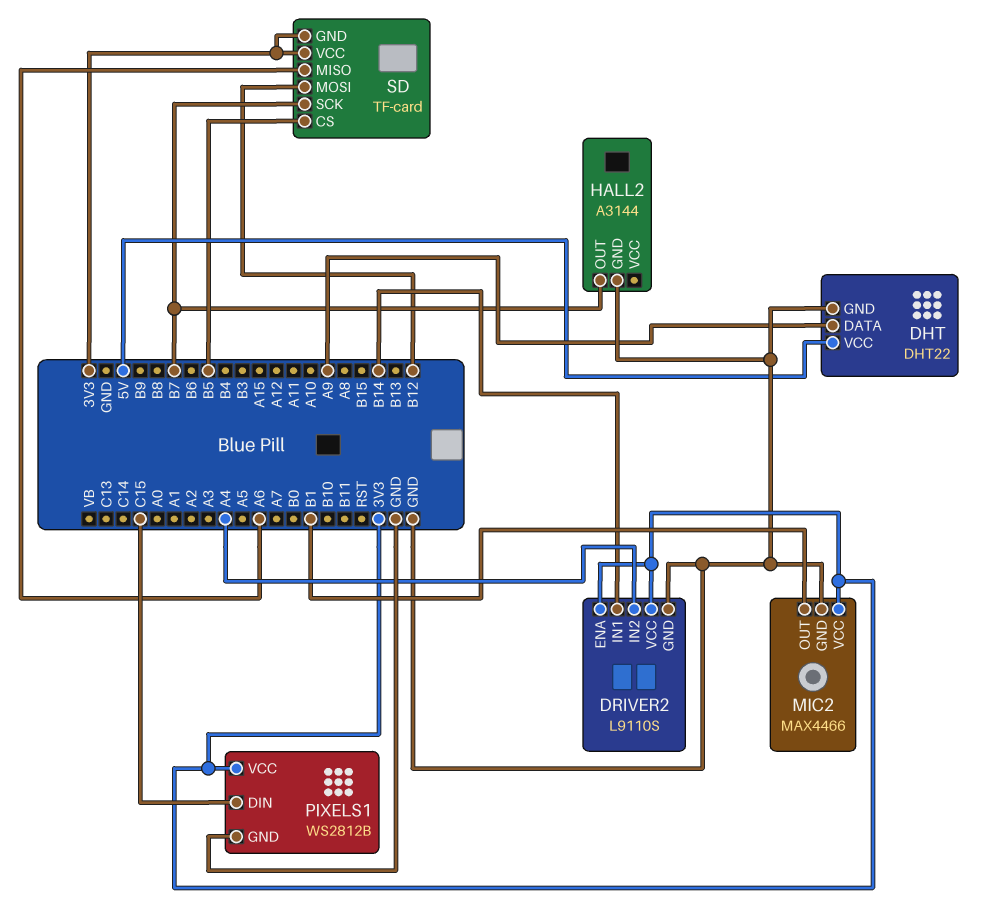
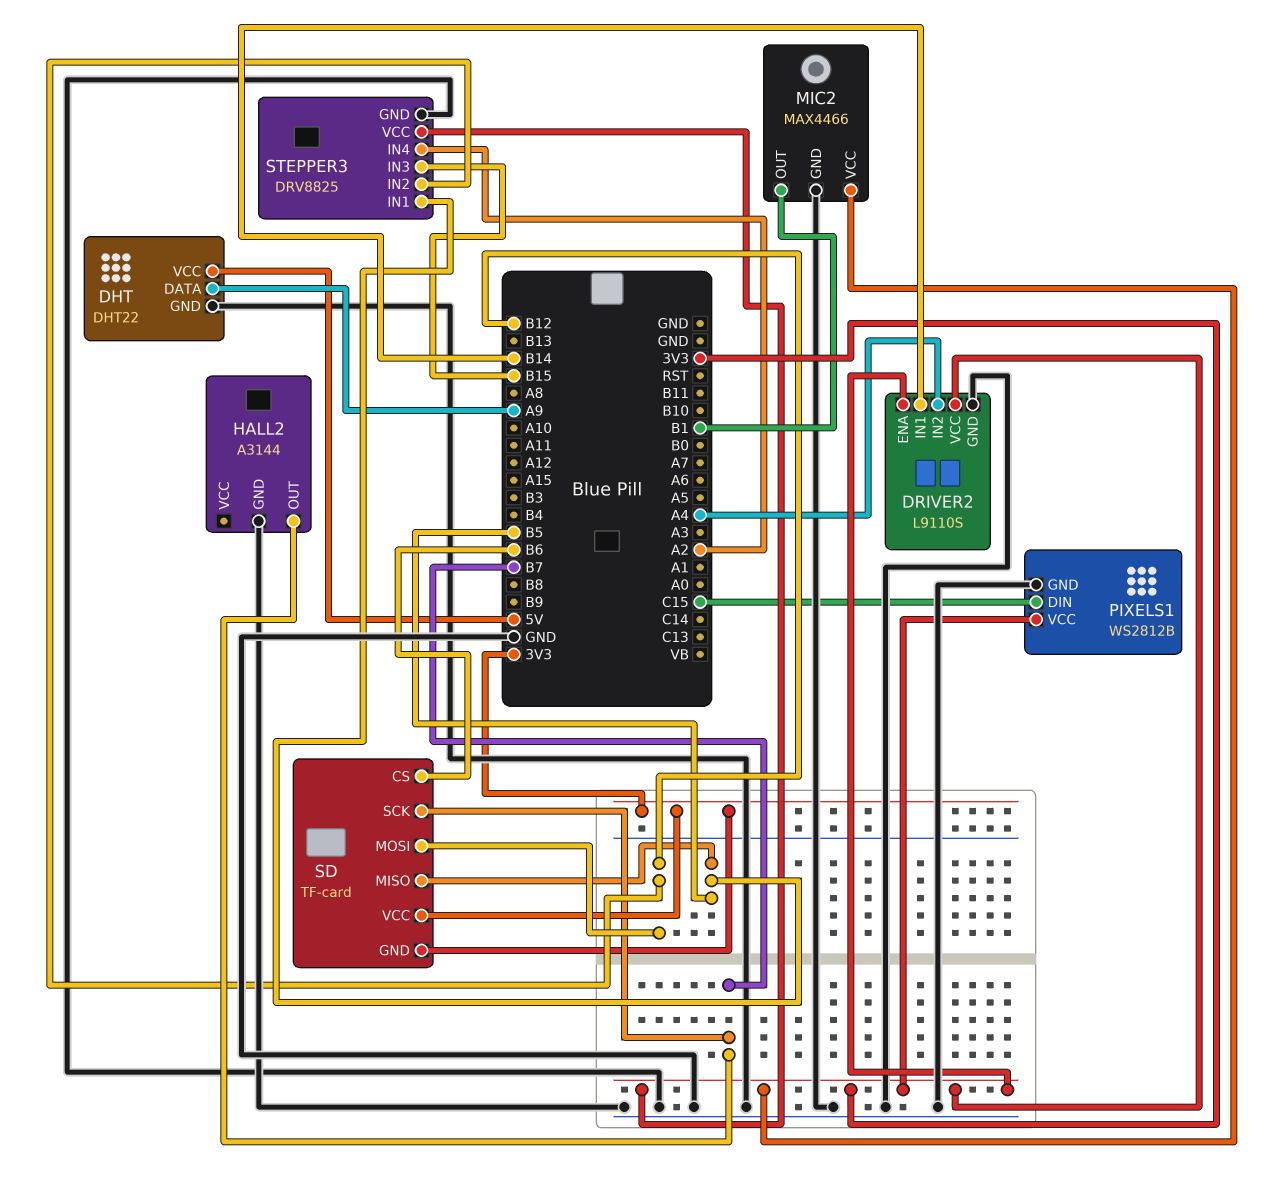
SD pin CS: B5 -> B6
SD pin MISO: A6 -> B5
STEPPER3: none -> DRV8825
STEPPER3 pin GND: none -> GND
STEPPER3 pin IN1: none -> B5
STEPPER3 pin IN2: none -> B12
STEPPER3 pin IN3: none -> B15
STEPPER3 pin IN4: none -> A2
STEPPER3 pin VCC: none -> 3V3

